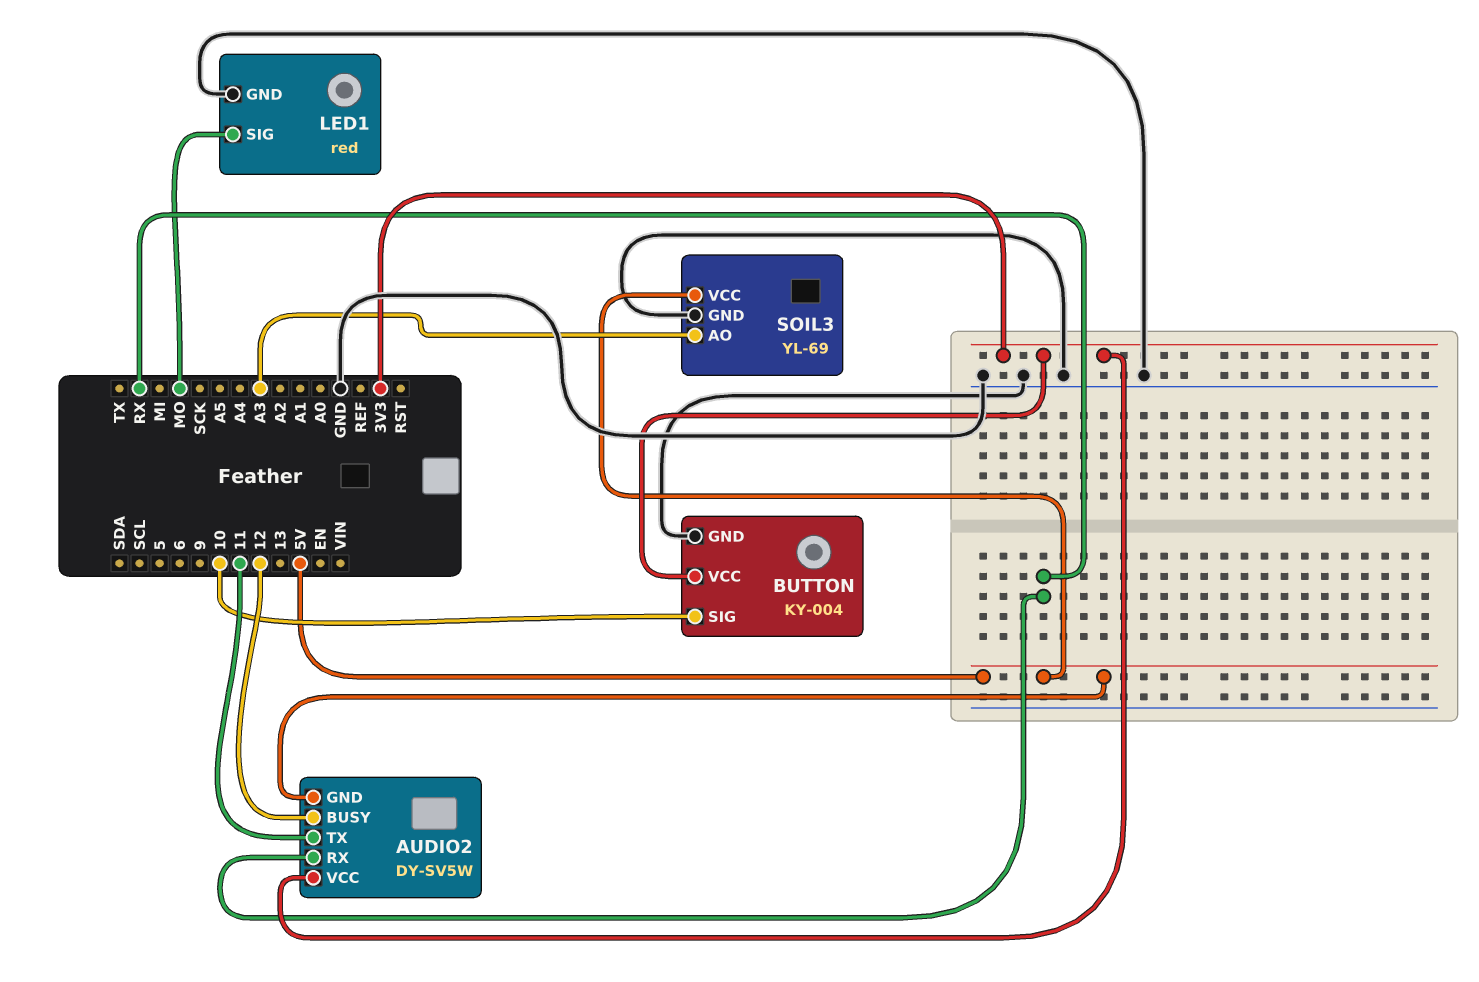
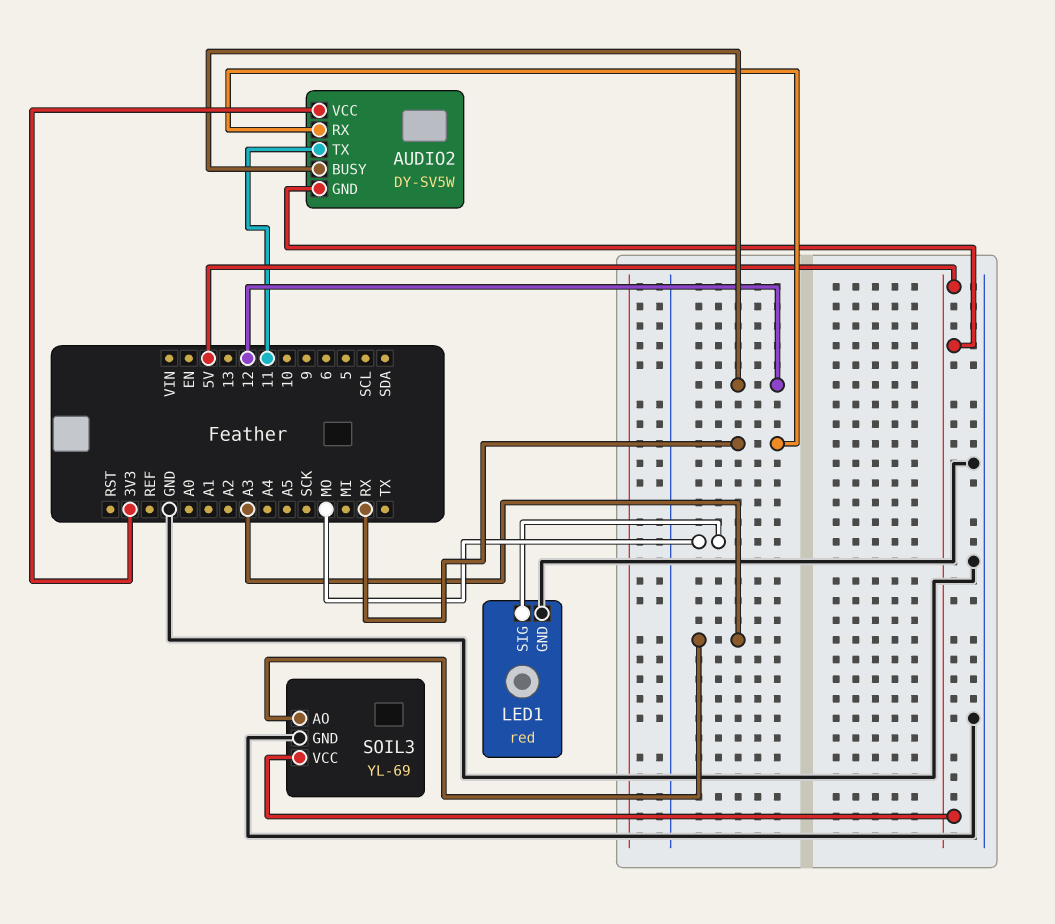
BUTTON: KY-004 -> none
BUTTON pin GND: GND -> none
BUTTON pin SIG: 10 -> none
BUTTON pin VCC: 3V3 -> none

